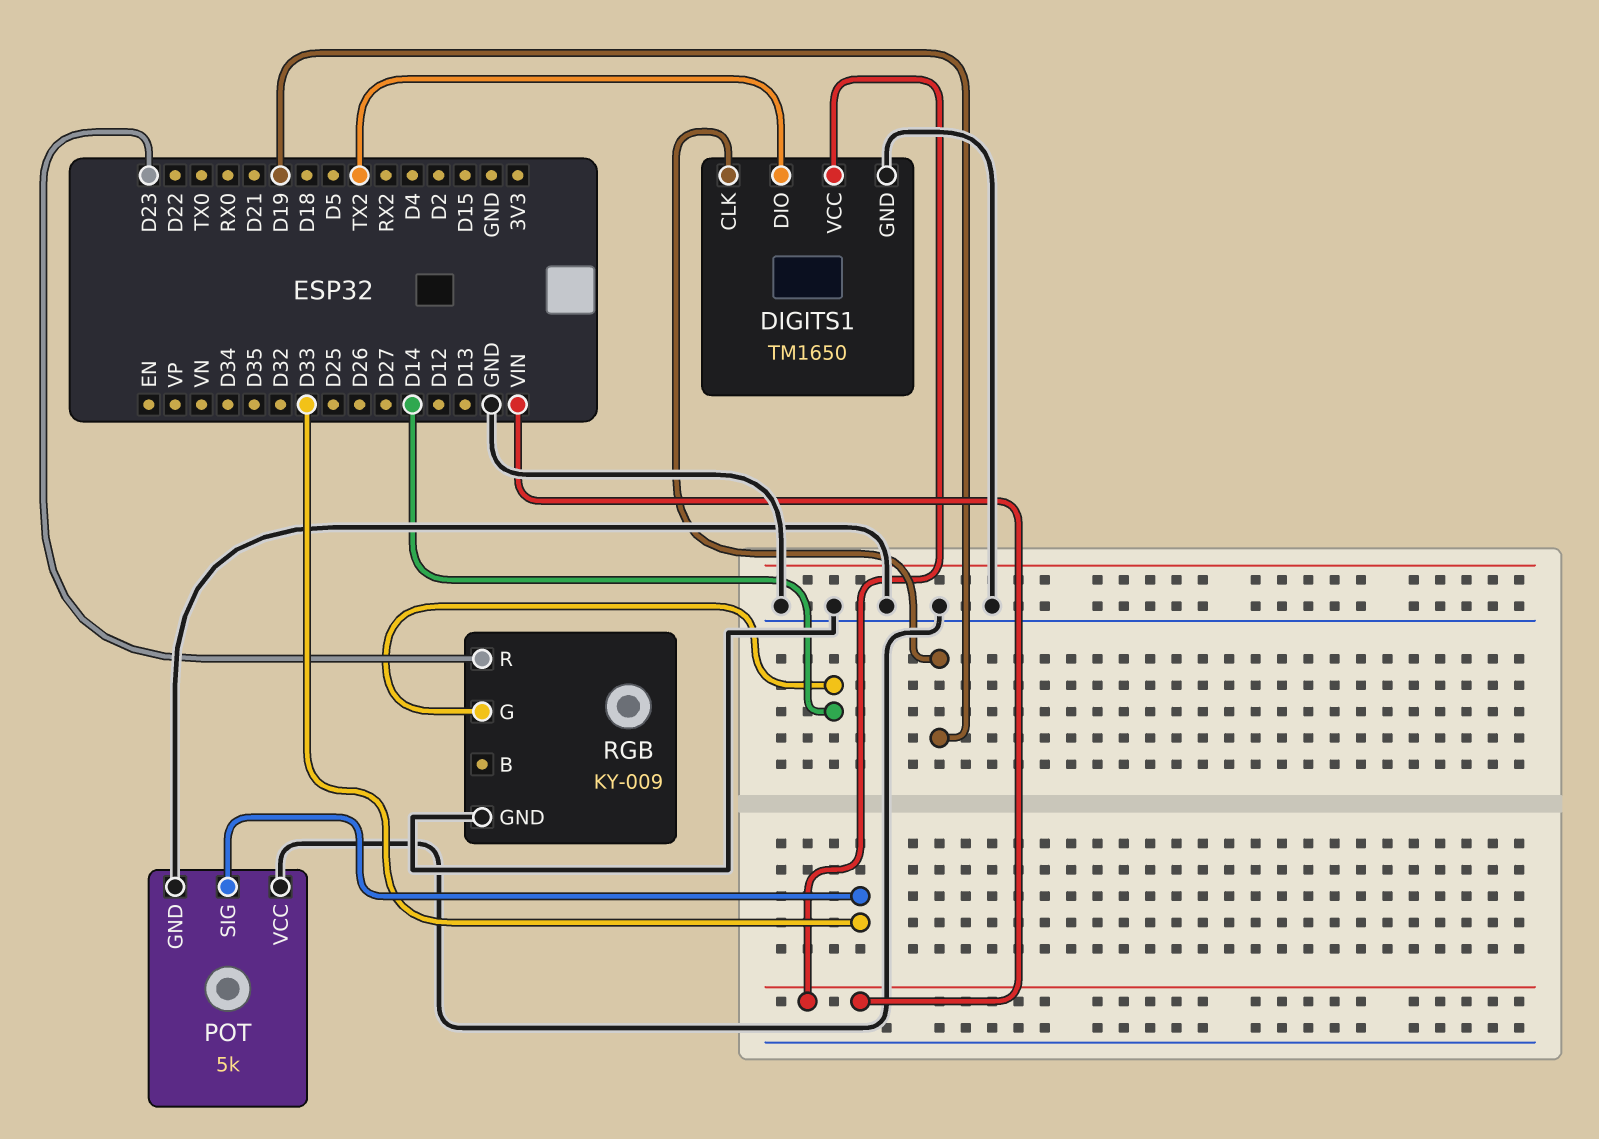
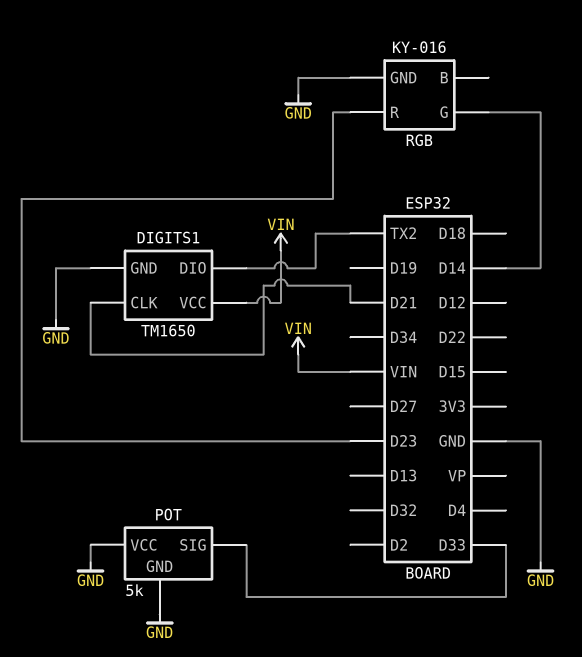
DIGITS1 pin CLK: D19 -> D21
RGB: KY-009 -> KY-016

